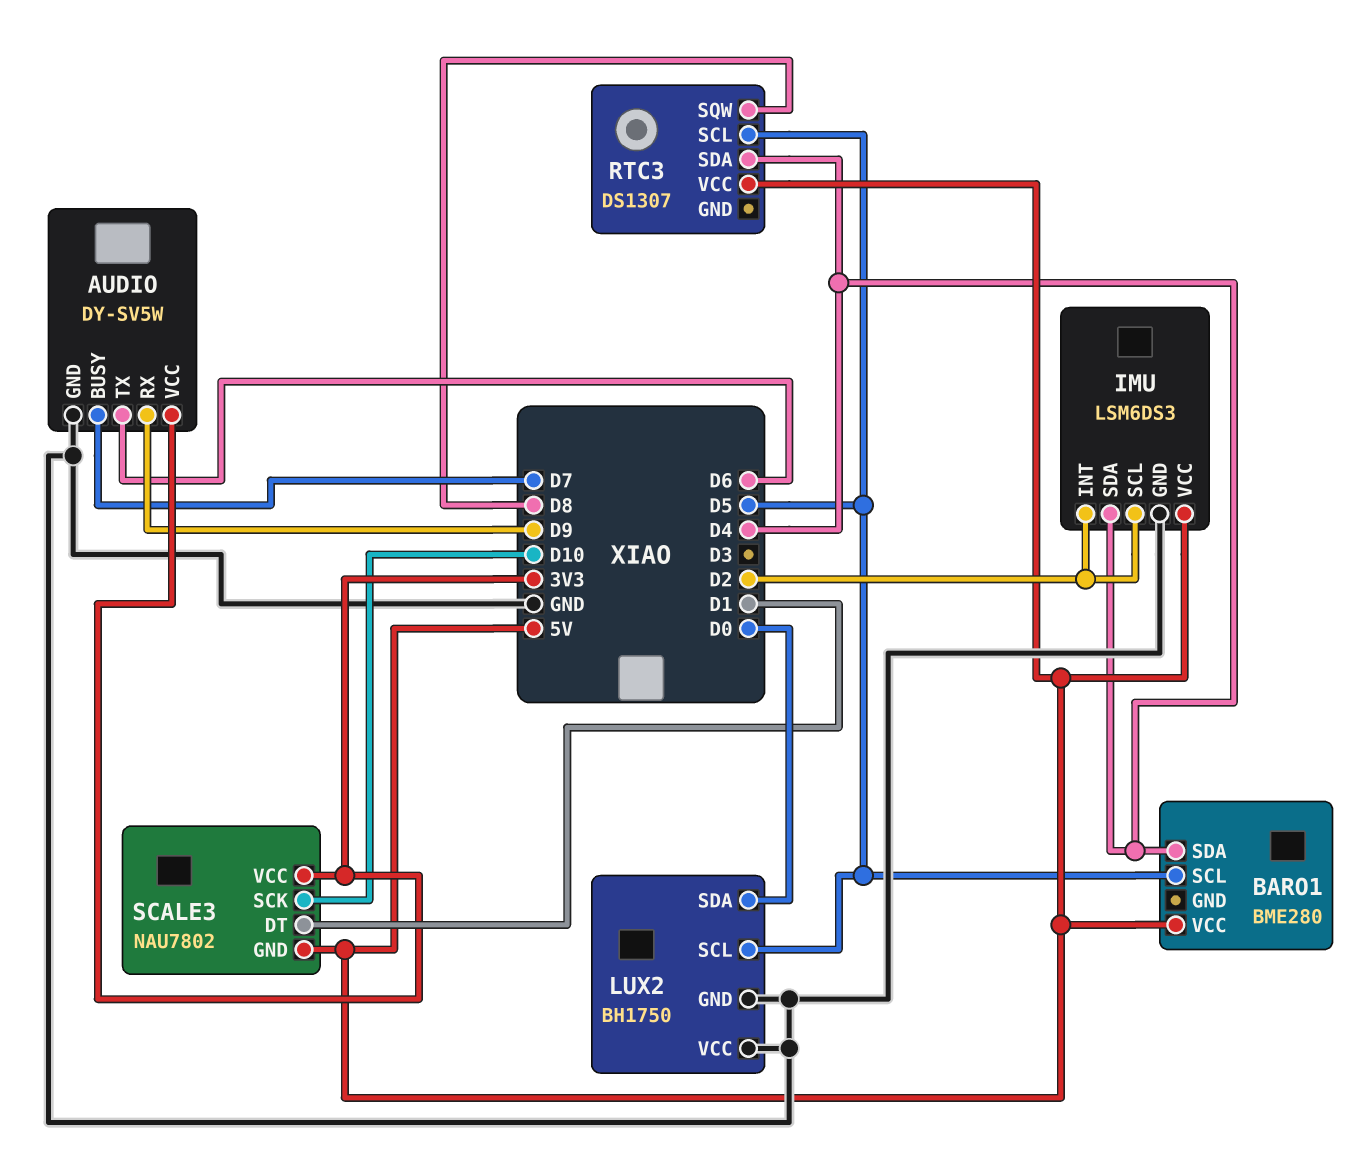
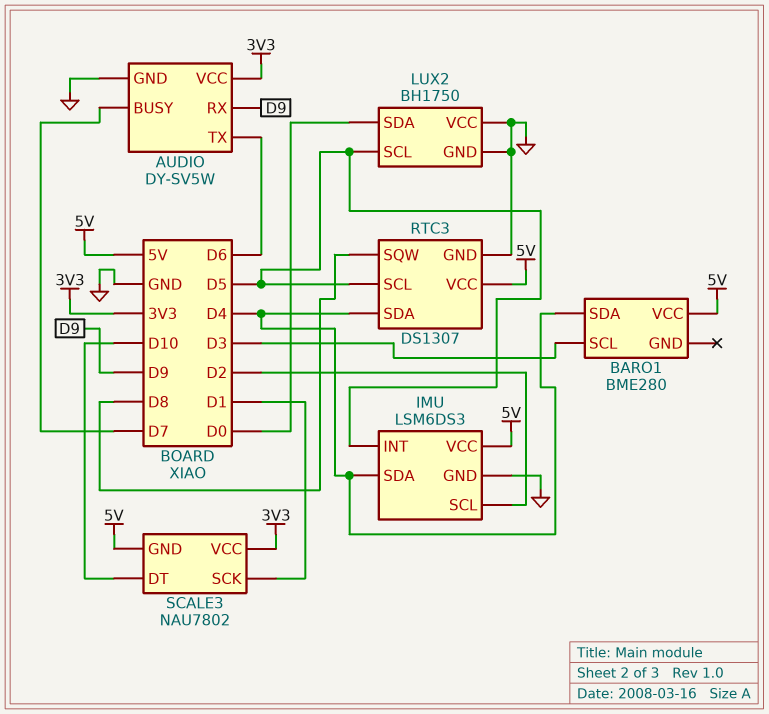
BARO1 pin SCL: D5 -> D3
IMU pin INT: D2 -> D5
RTC3 pin GND: none -> GND
SCALE3 pin DT: D1 -> D10
SCALE3 pin SCK: D10 -> D1

